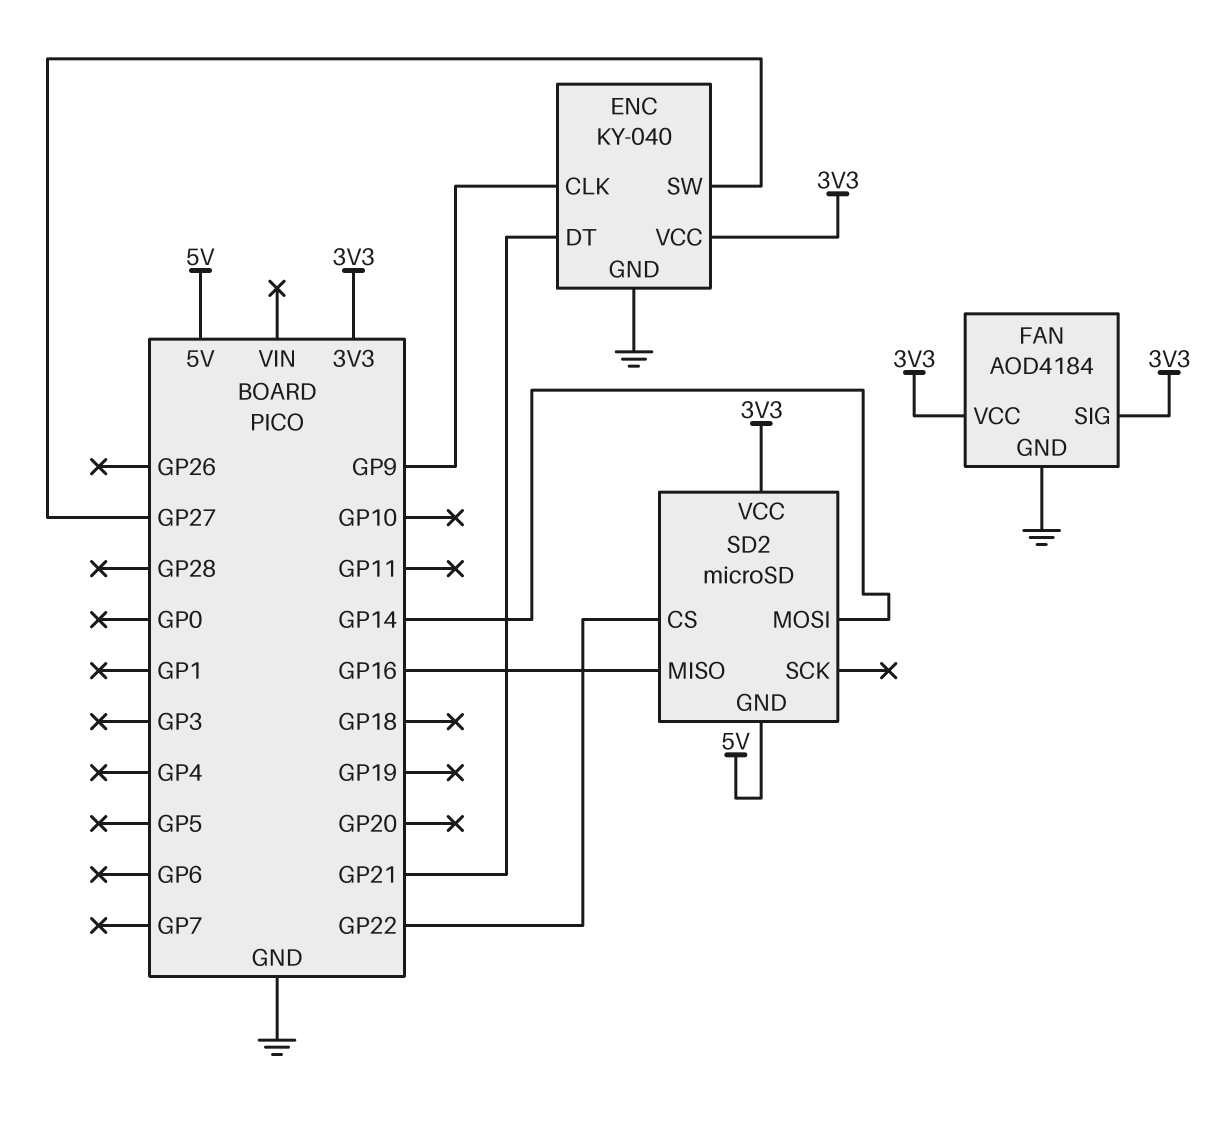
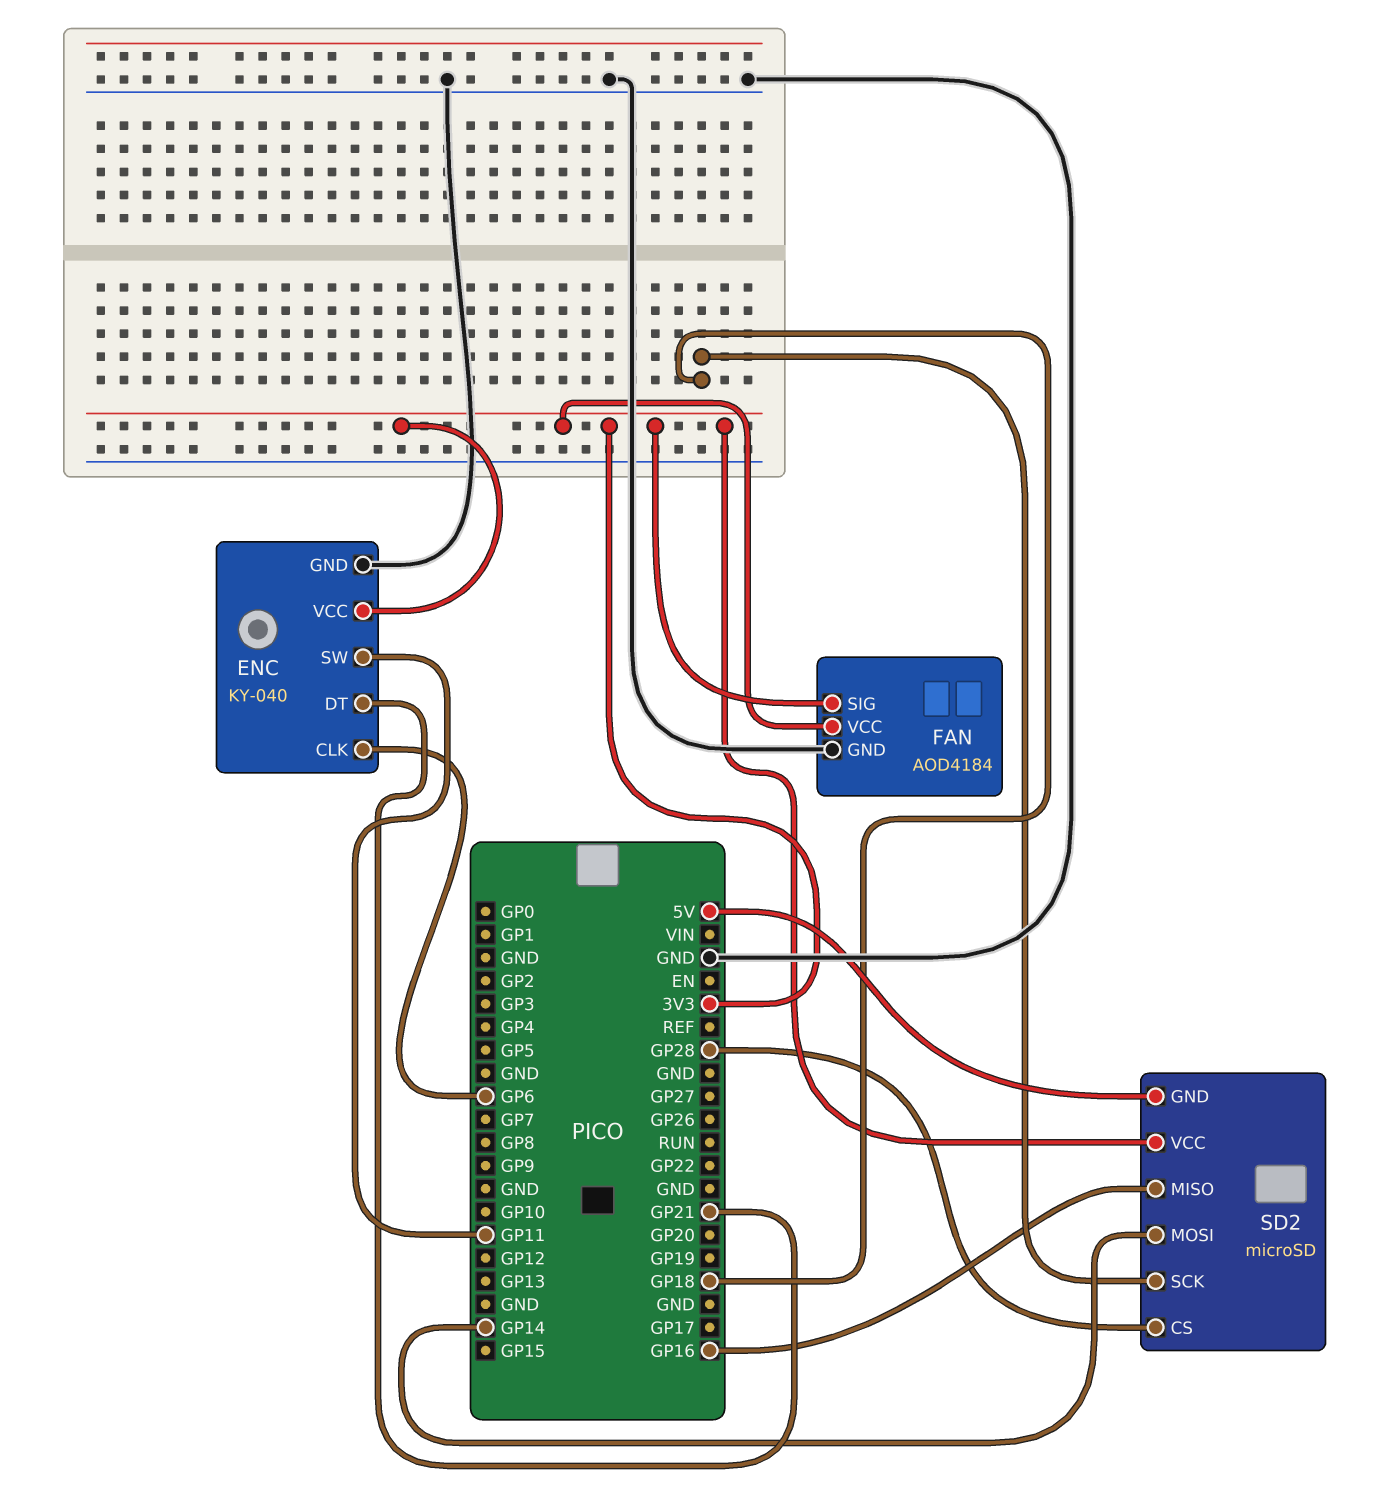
ENC pin CLK: GP9 -> GP6
ENC pin SW: GP27 -> GP11
SD2 pin CS: GP22 -> GP28
SD2 pin SCK: none -> GP18

